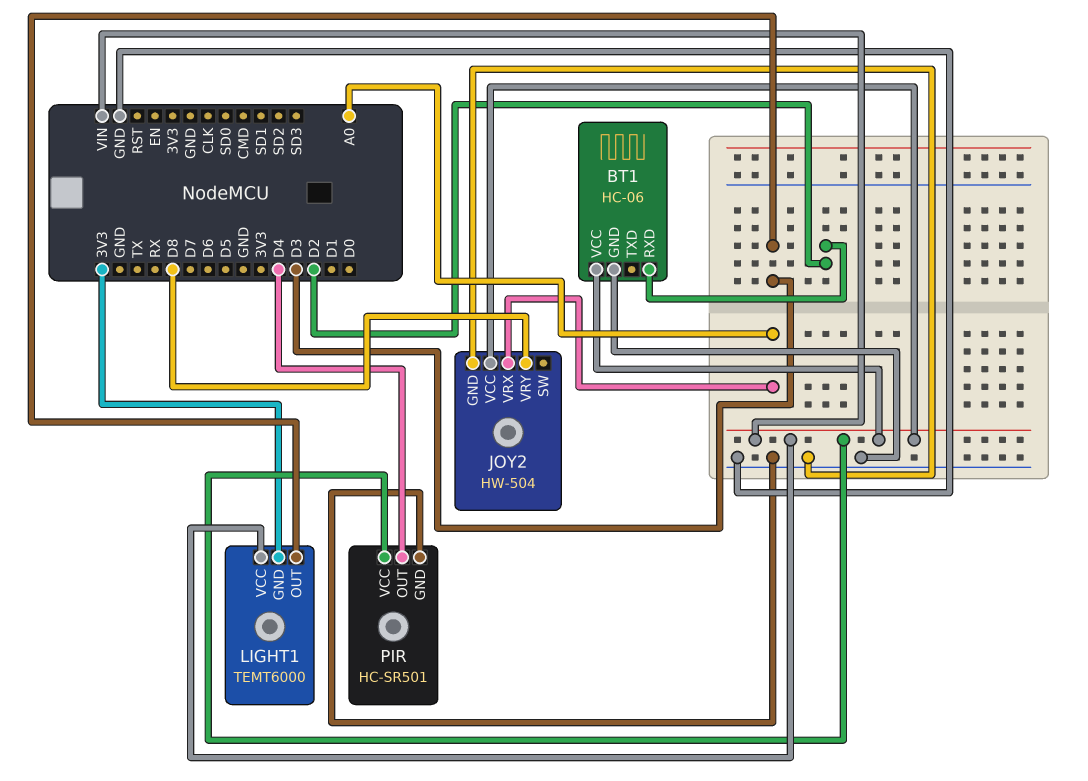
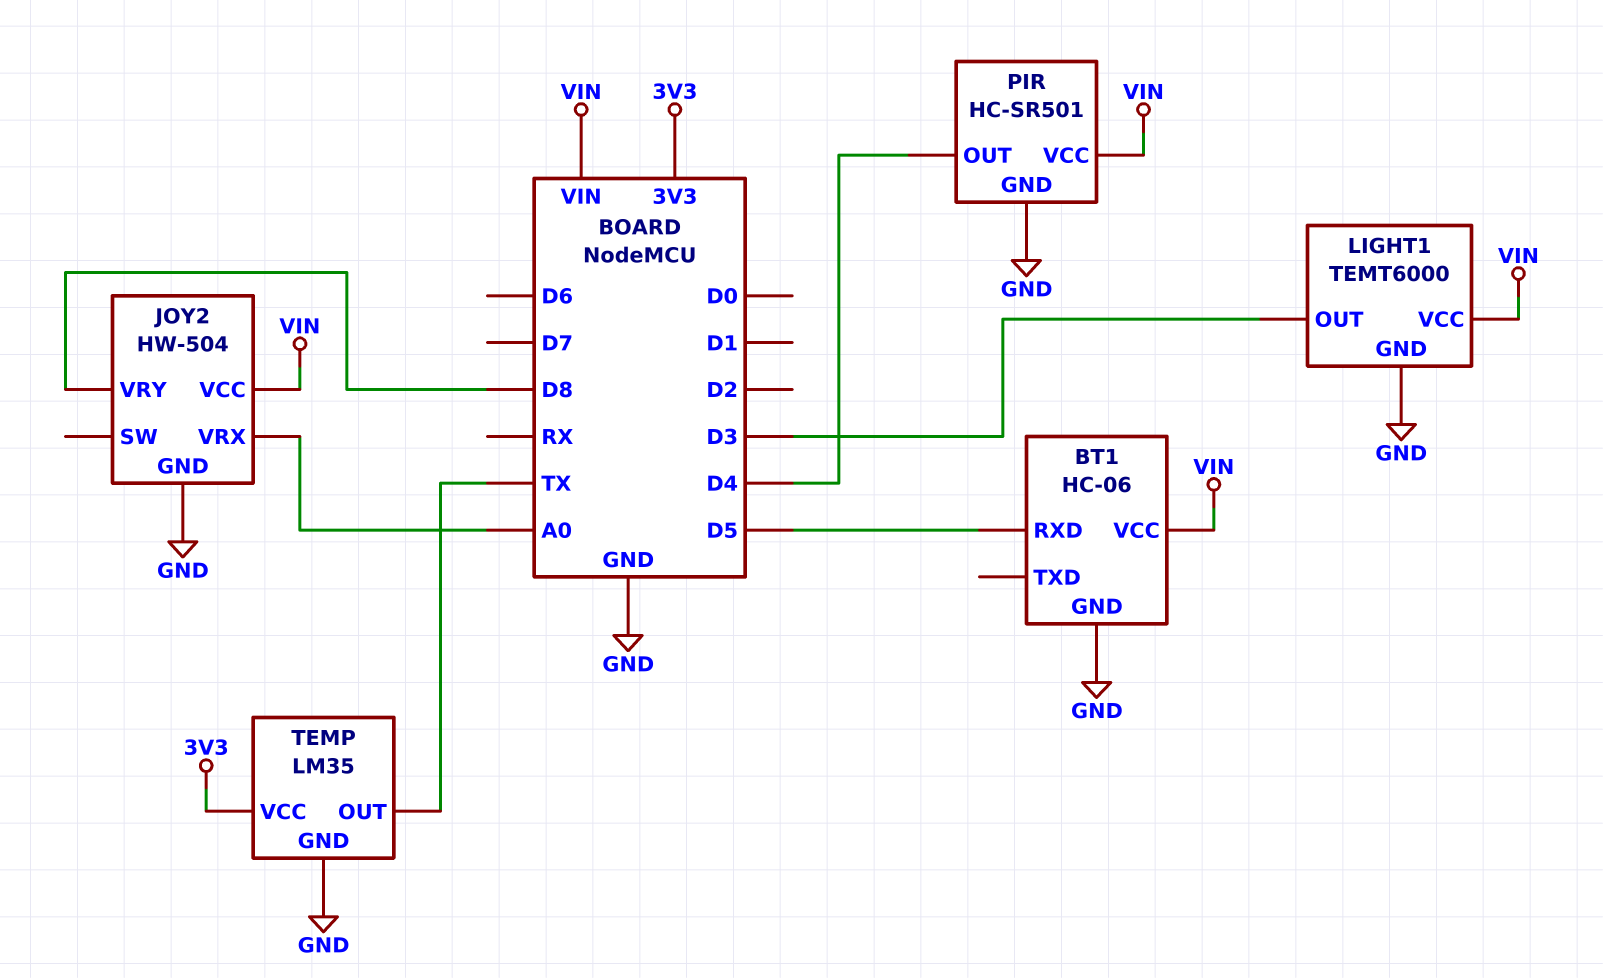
BT1 pin RXD: D2 -> D5
LIGHT1 pin GND: 3V3 -> GND
TEMP: none -> LM35
TEMP pin GND: none -> GND
TEMP pin OUT: none -> TX
TEMP pin VCC: none -> 3V3

